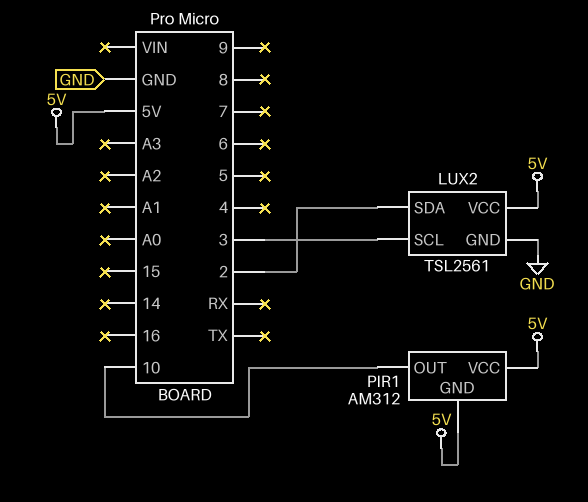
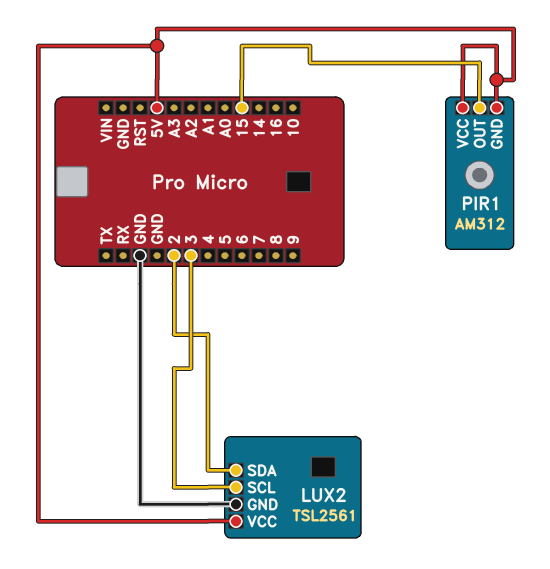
PIR1 pin OUT: 10 -> 15

